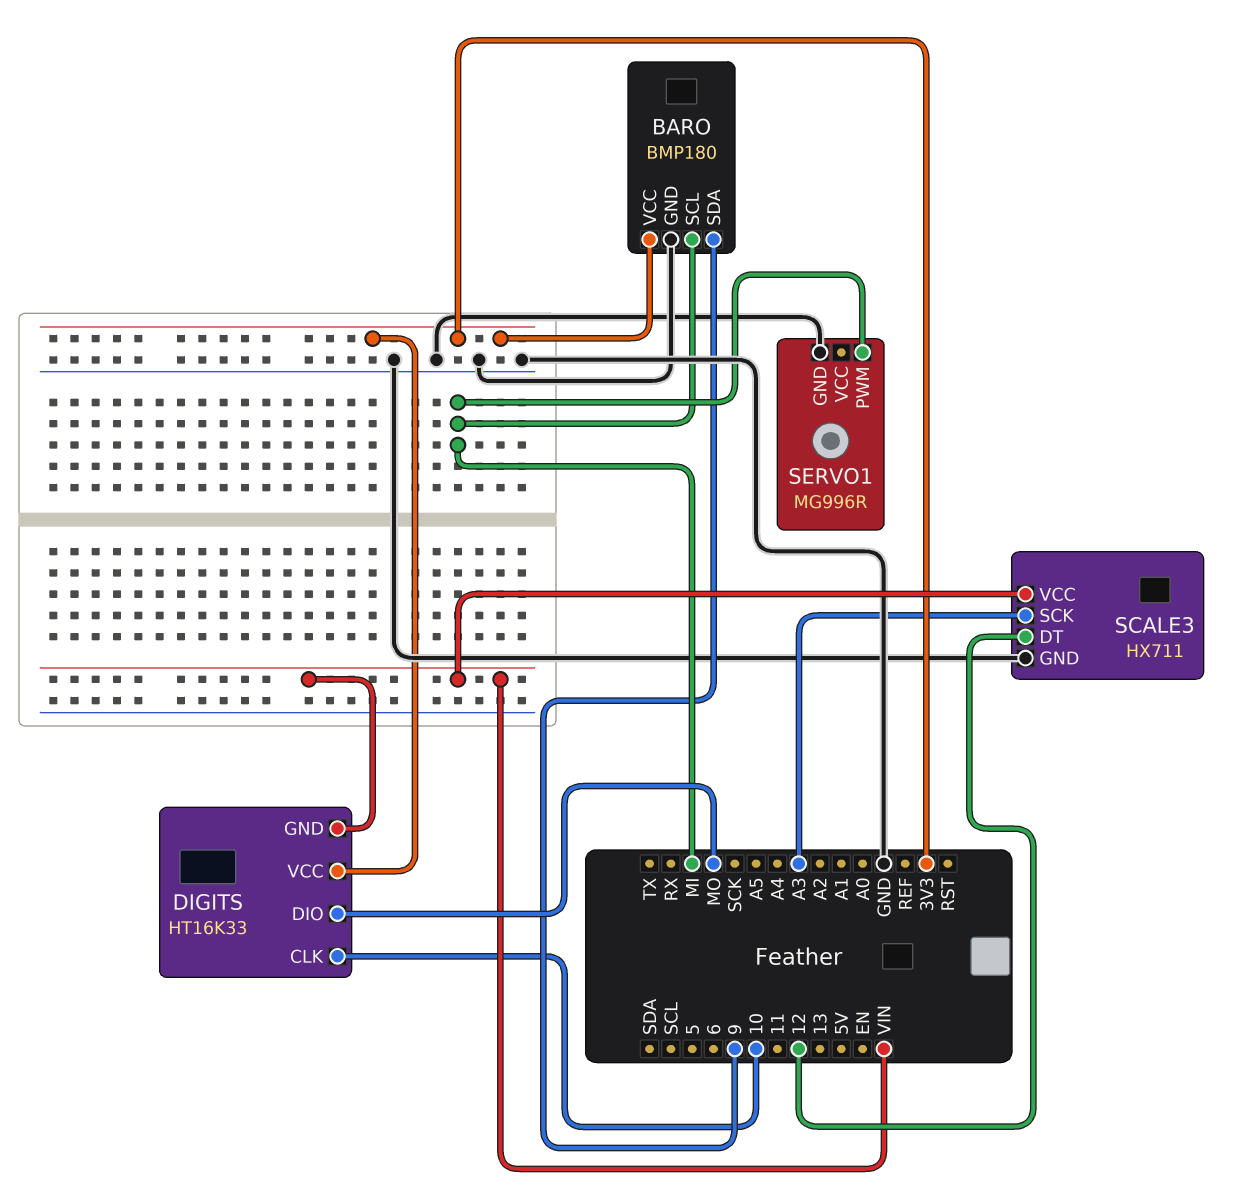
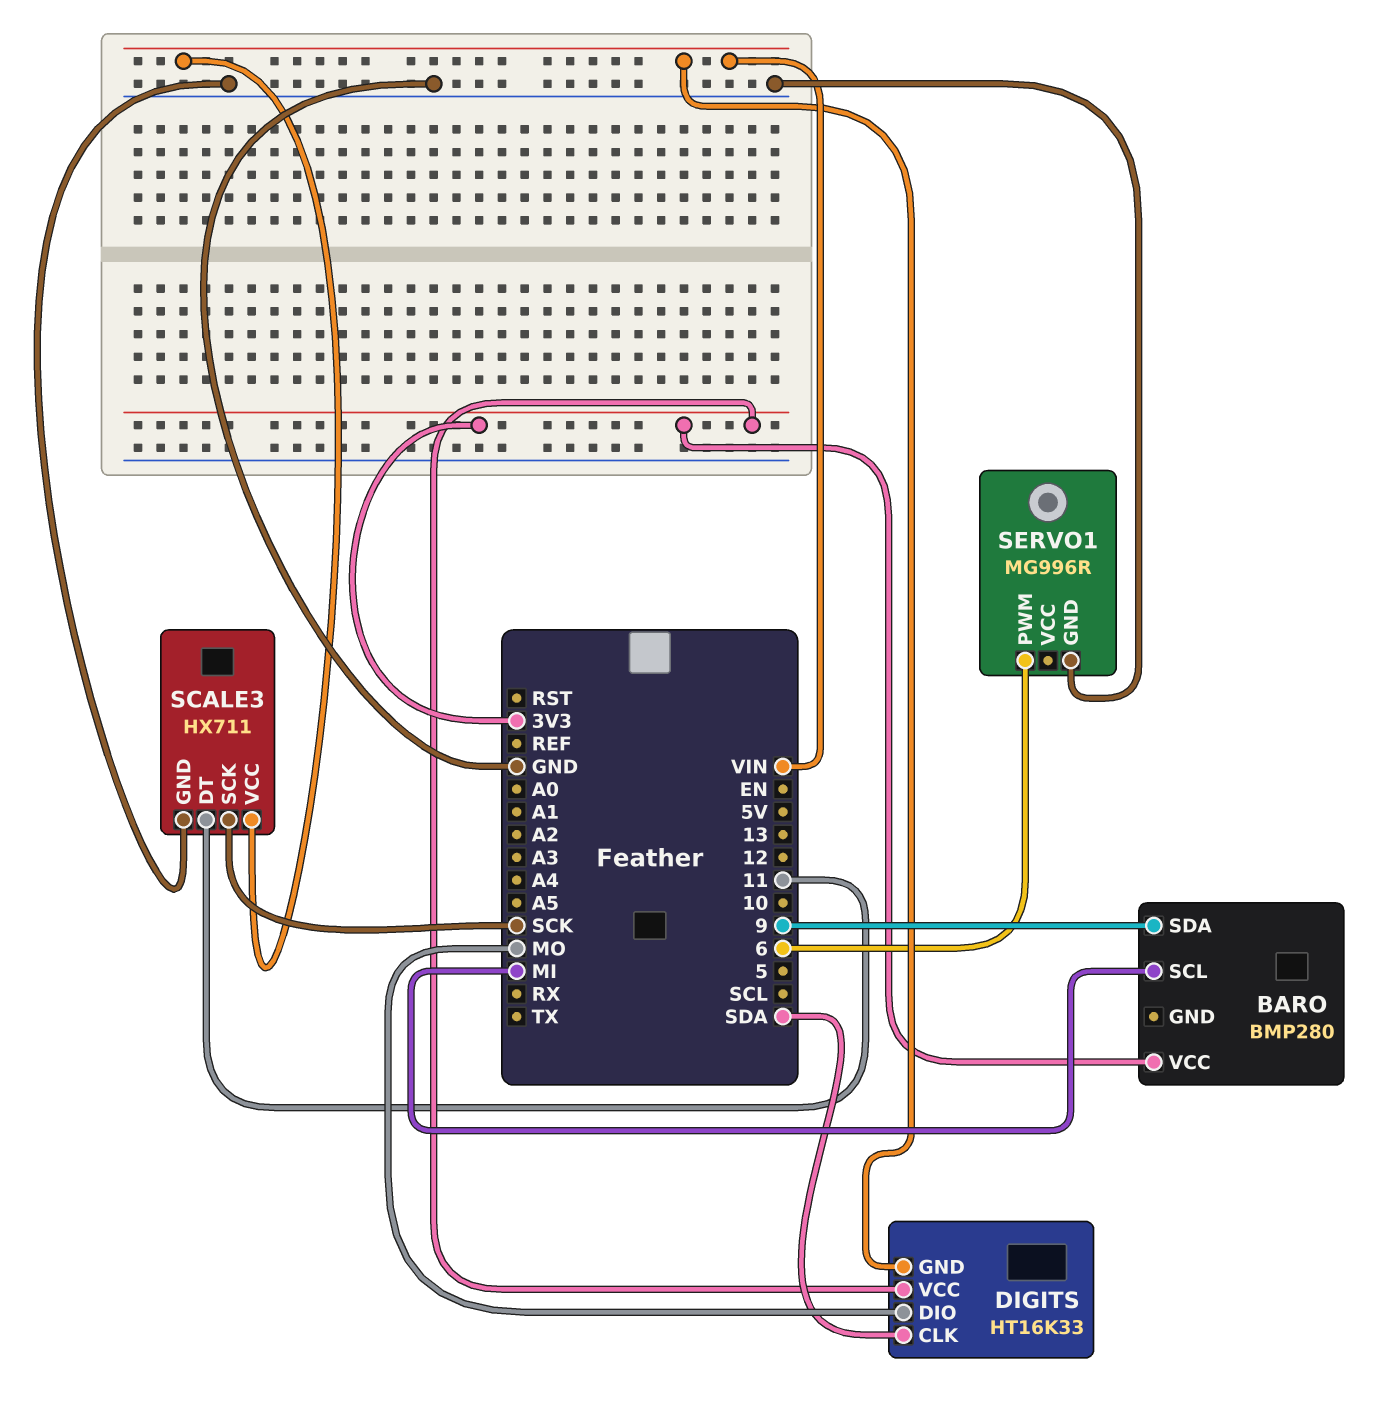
BARO: BMP180 -> BMP280
BARO pin GND: GND -> none
DIGITS pin CLK: 10 -> SDA
SCALE3 pin DT: 12 -> 11
SCALE3 pin SCK: A3 -> SCK
SERVO1 pin PWM: MI -> 6

